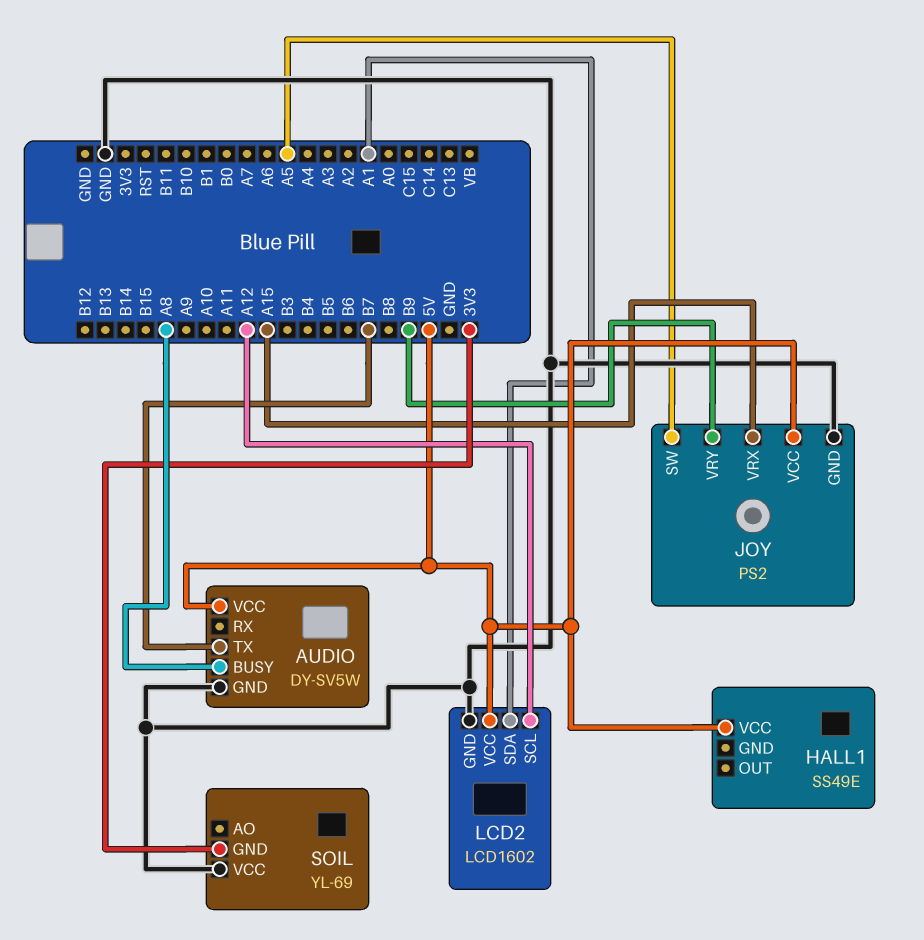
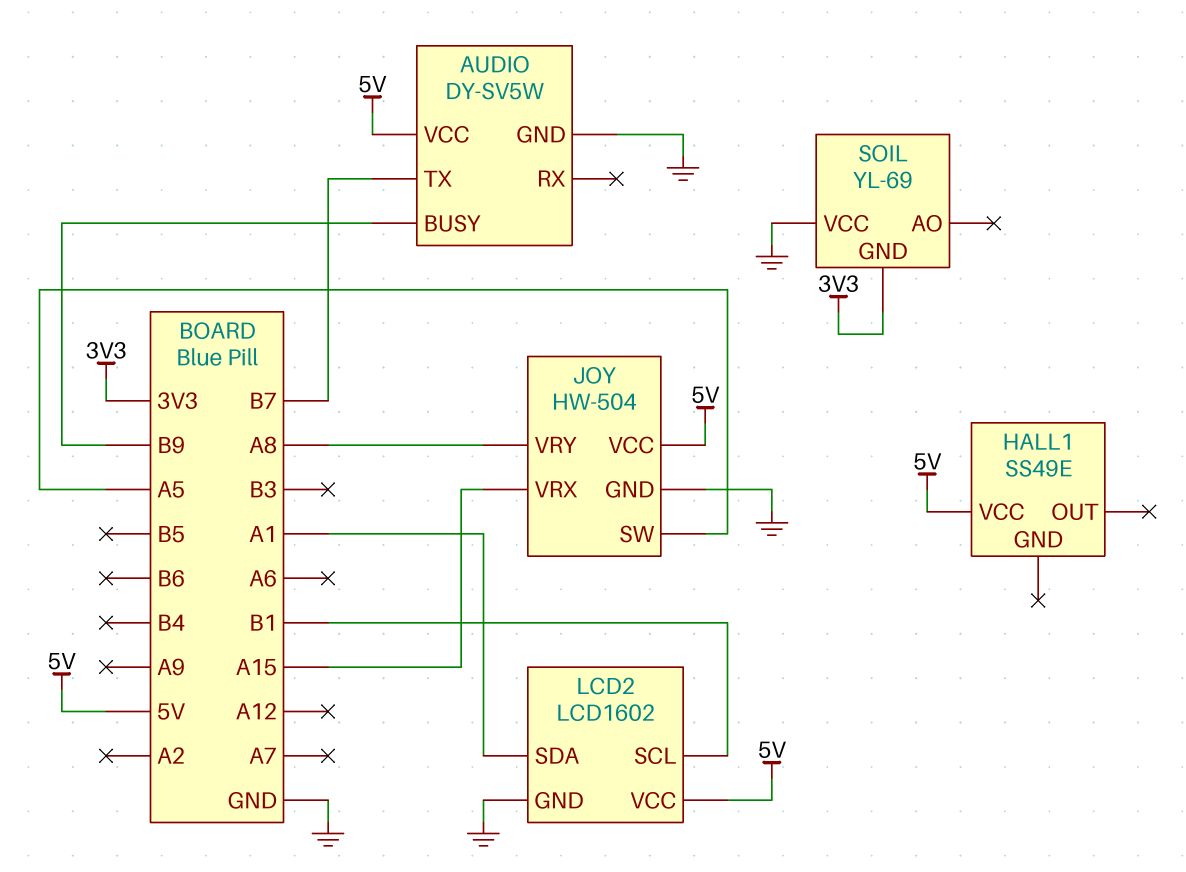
AUDIO pin BUSY: A8 -> B9
JOY: PS2 -> HW-504
JOY pin VRY: B9 -> A8
LCD2 pin SCL: A12 -> B1

